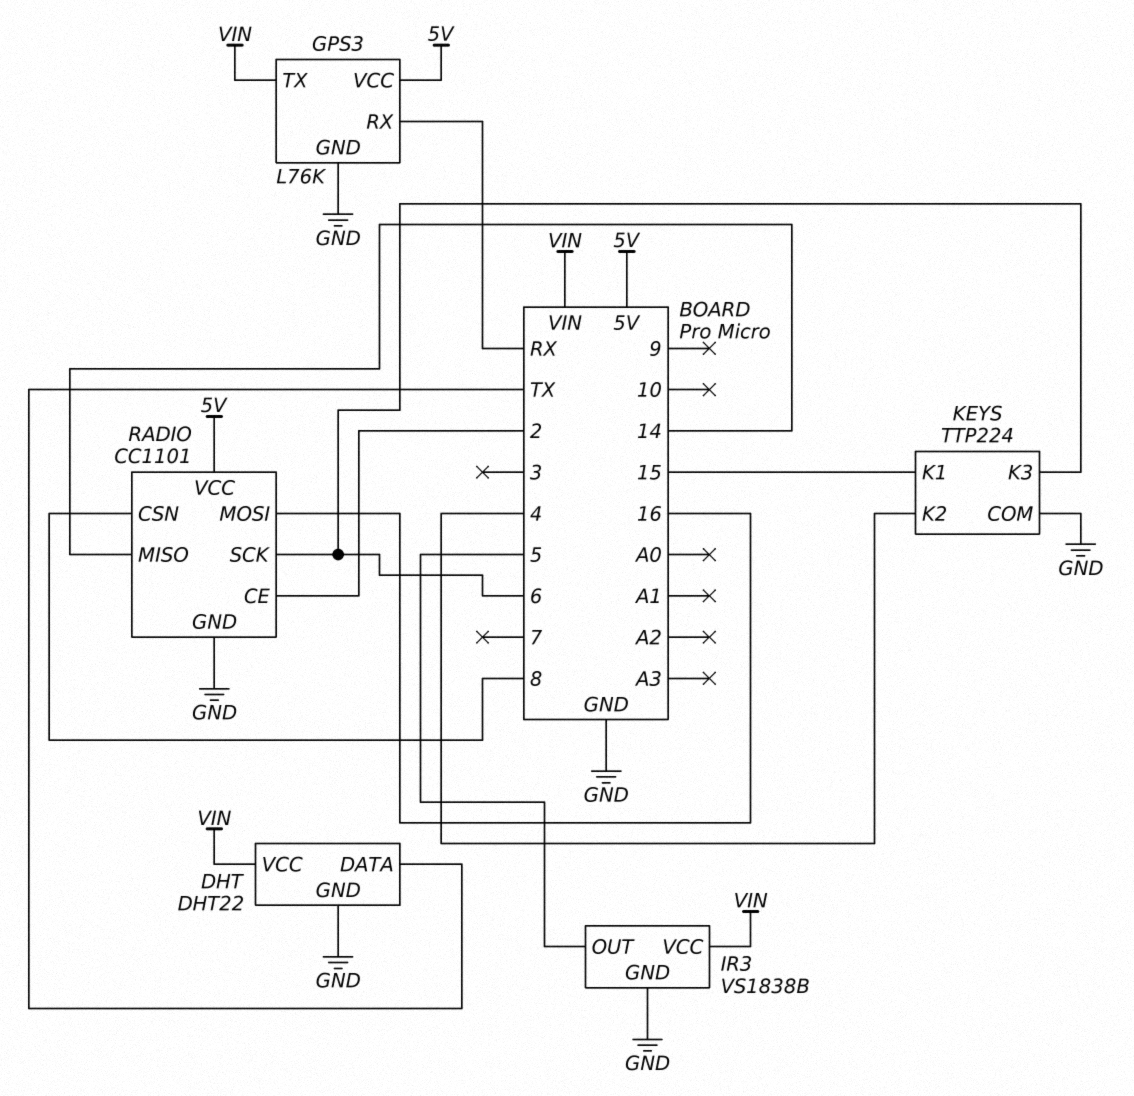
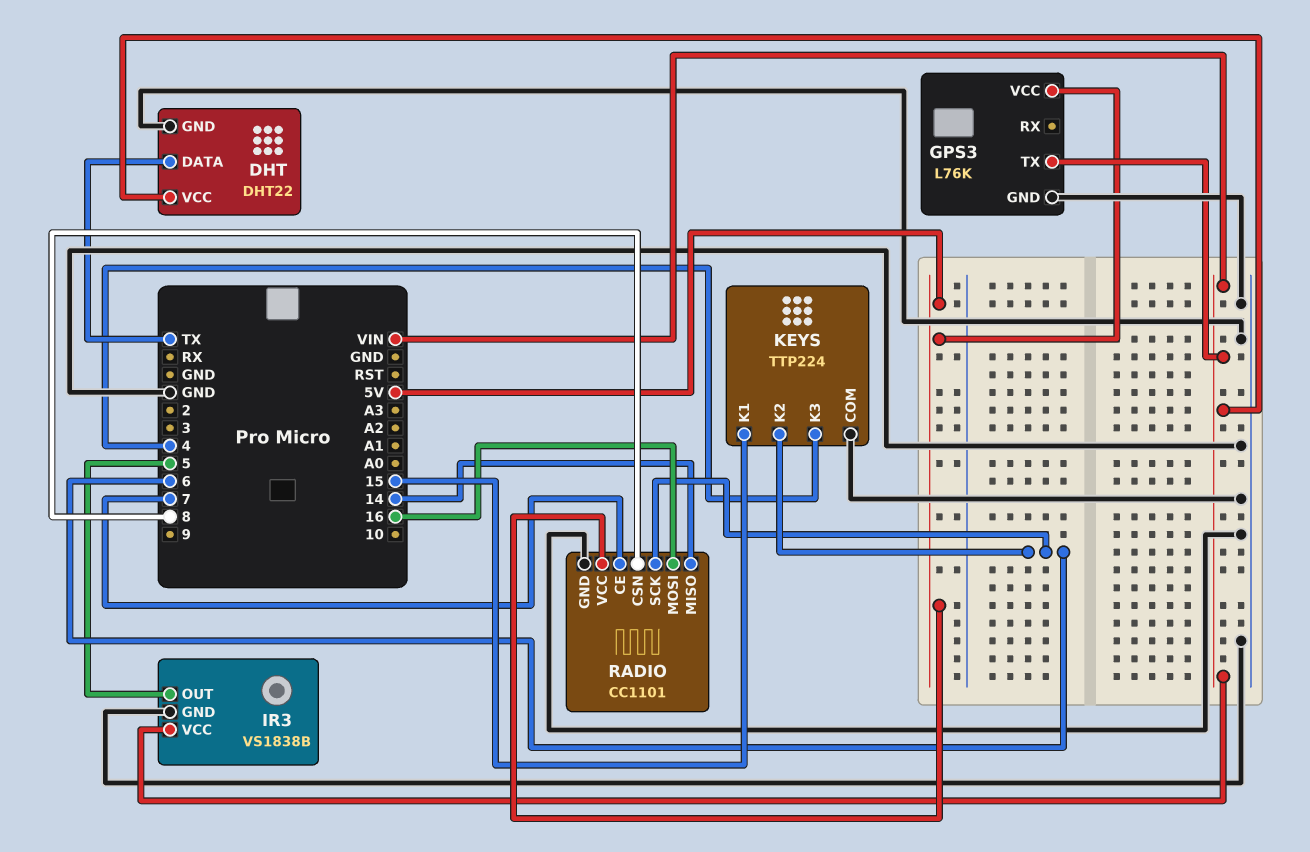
GPS3 pin RX: RX -> none
KEYS pin K2: 4 -> 6
KEYS pin K3: 6 -> 4
RADIO pin CE: 2 -> 7

